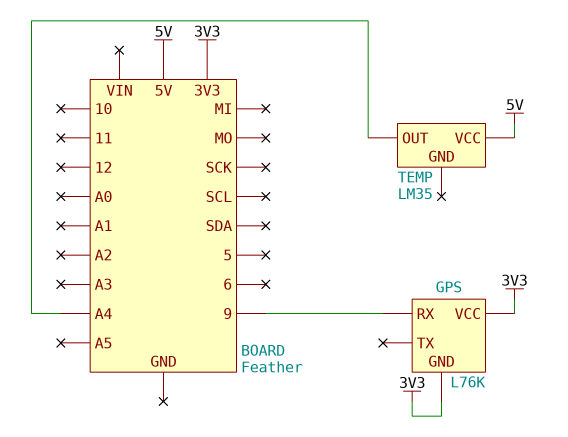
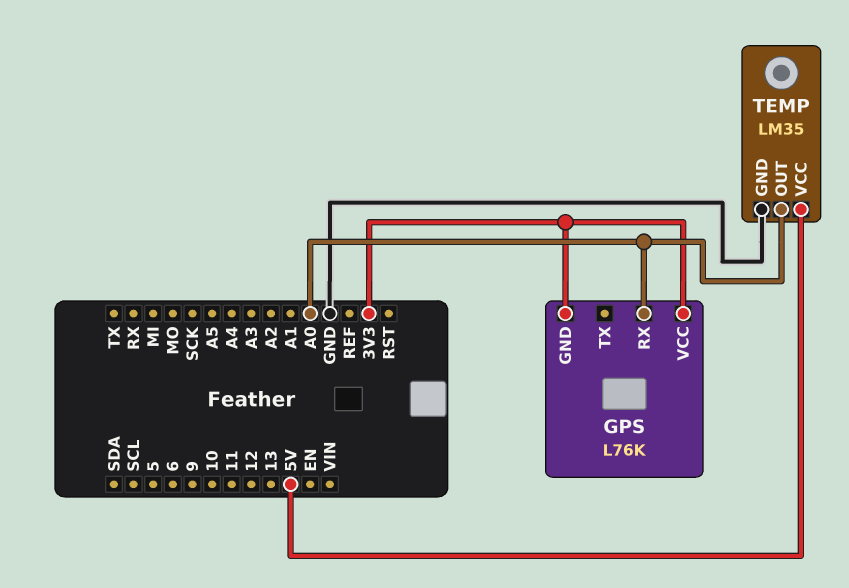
GPS pin RX: 9 -> A0
TEMP pin GND: none -> GND
TEMP pin OUT: A4 -> A0

